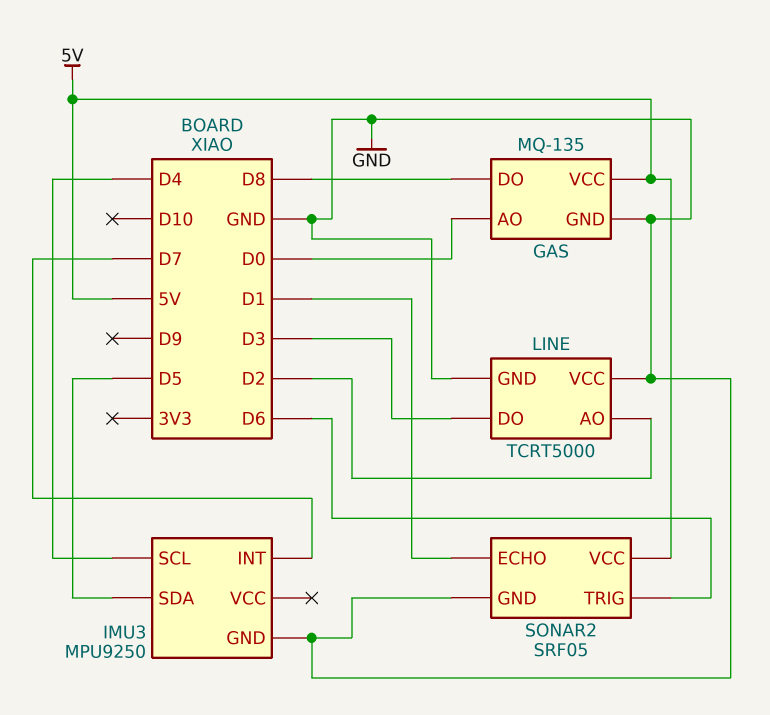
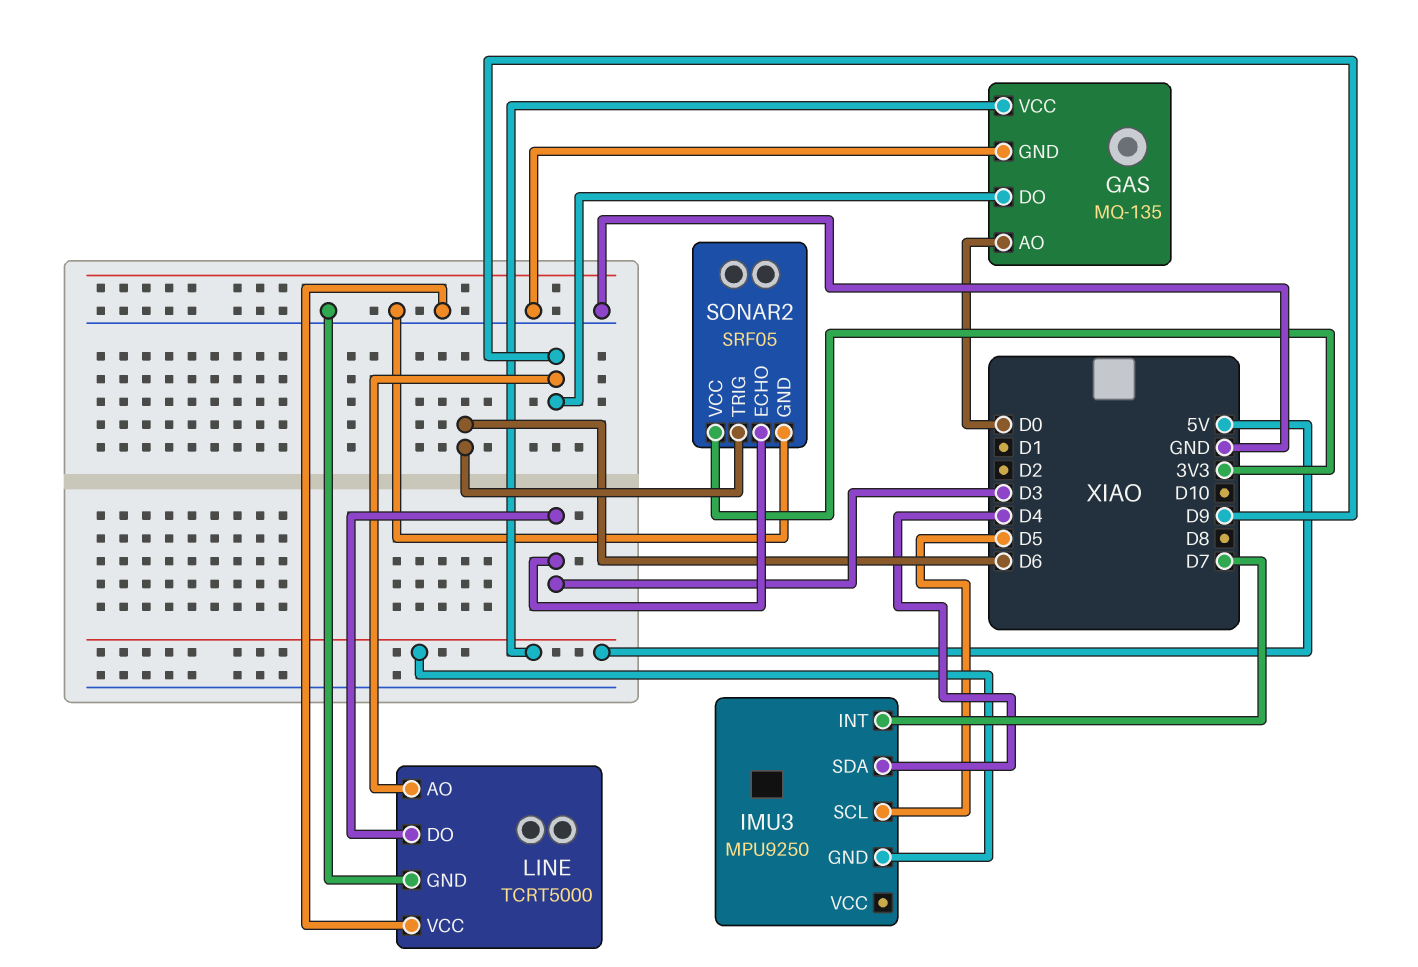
GAS pin DO: D8 -> D9
IMU3 pin GND: GND -> 5V
IMU3 pin SCL: D4 -> D5
IMU3 pin SDA: D5 -> D4
LINE pin AO: D2 -> D9
SONAR2 pin ECHO: D1 -> D3
SONAR2 pin VCC: 5V -> 3V3

